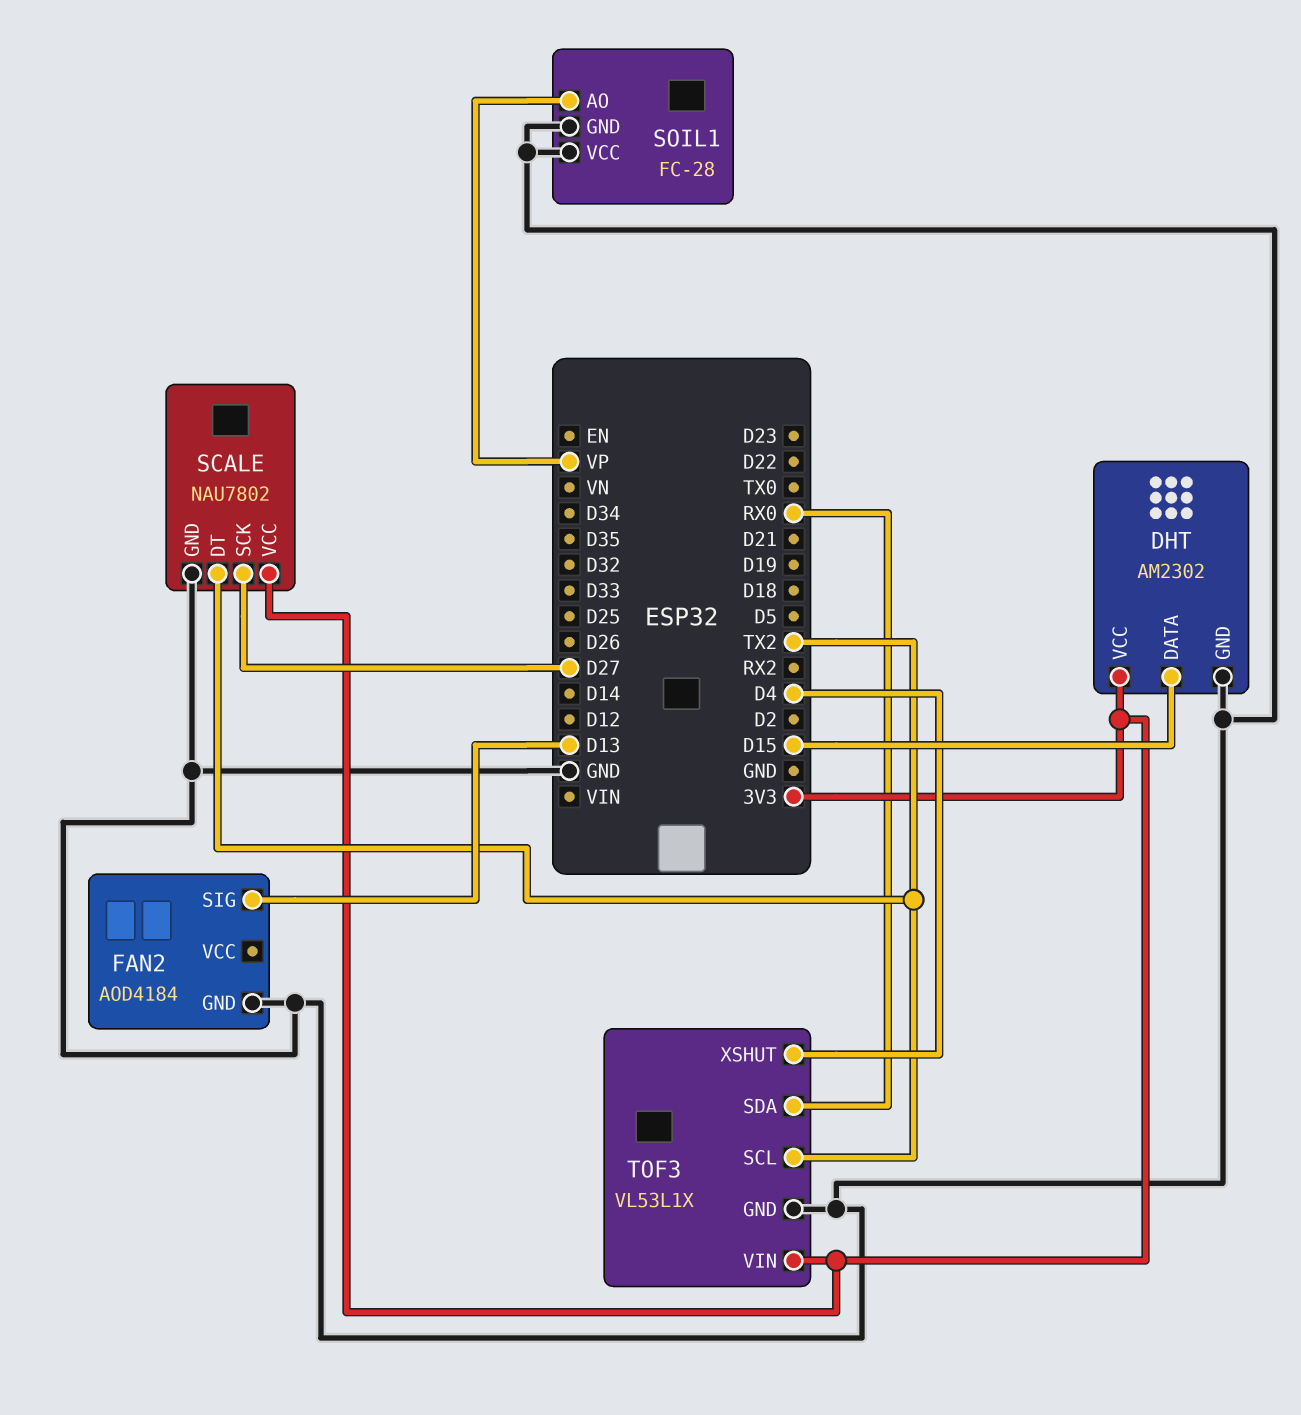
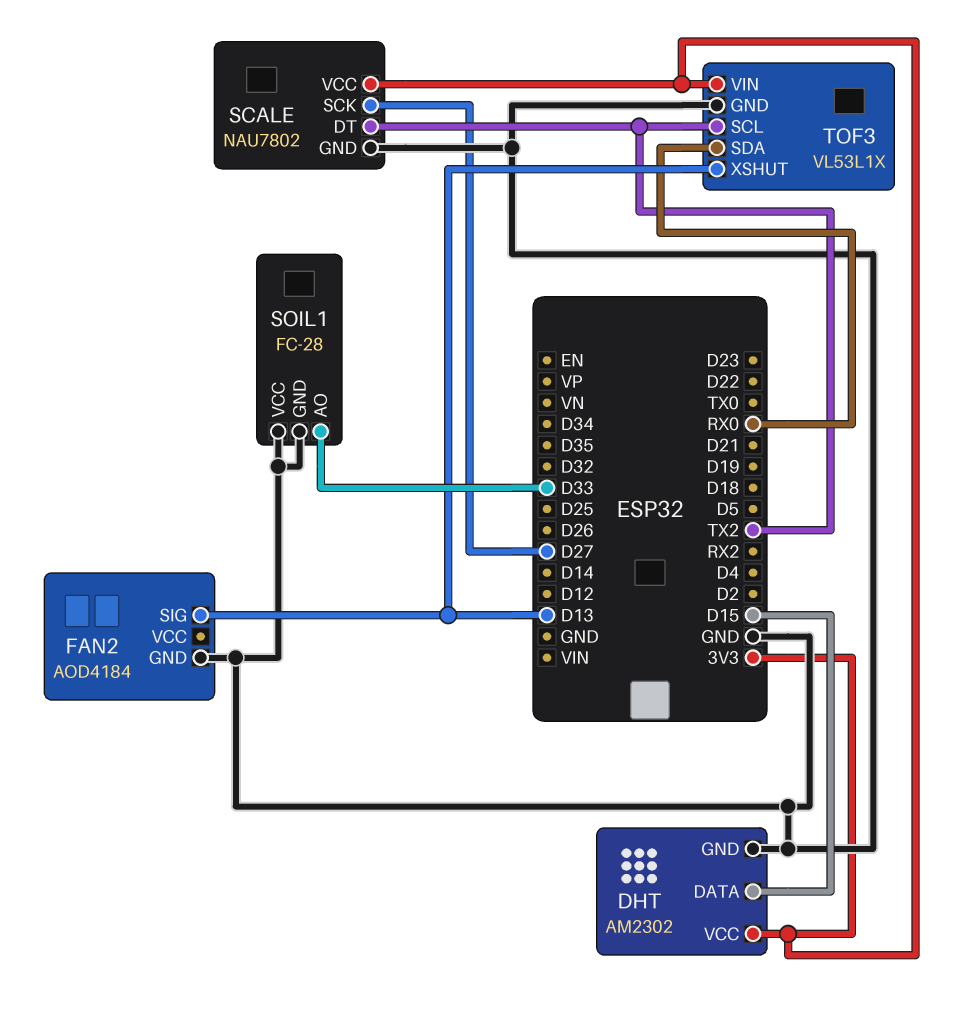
SOIL1 pin AO: VP -> D33
TOF3 pin XSHUT: D4 -> D13

